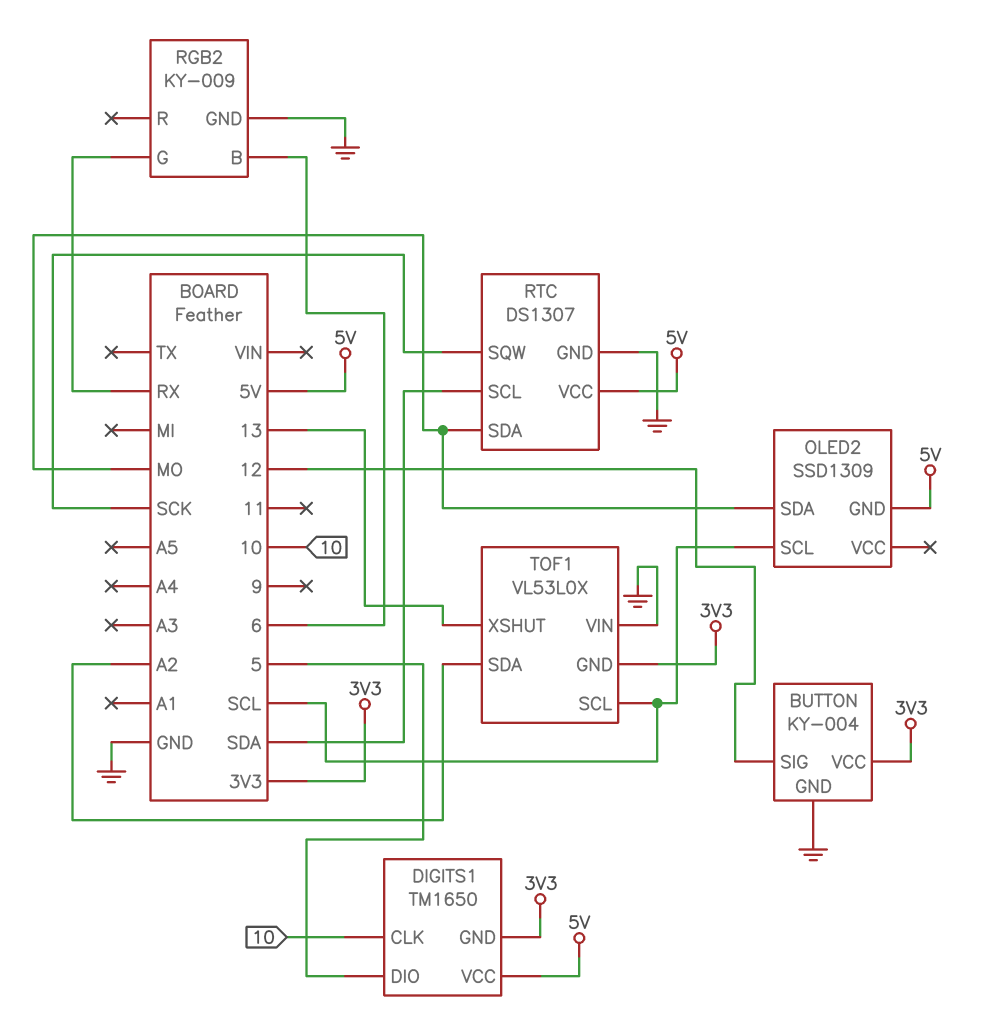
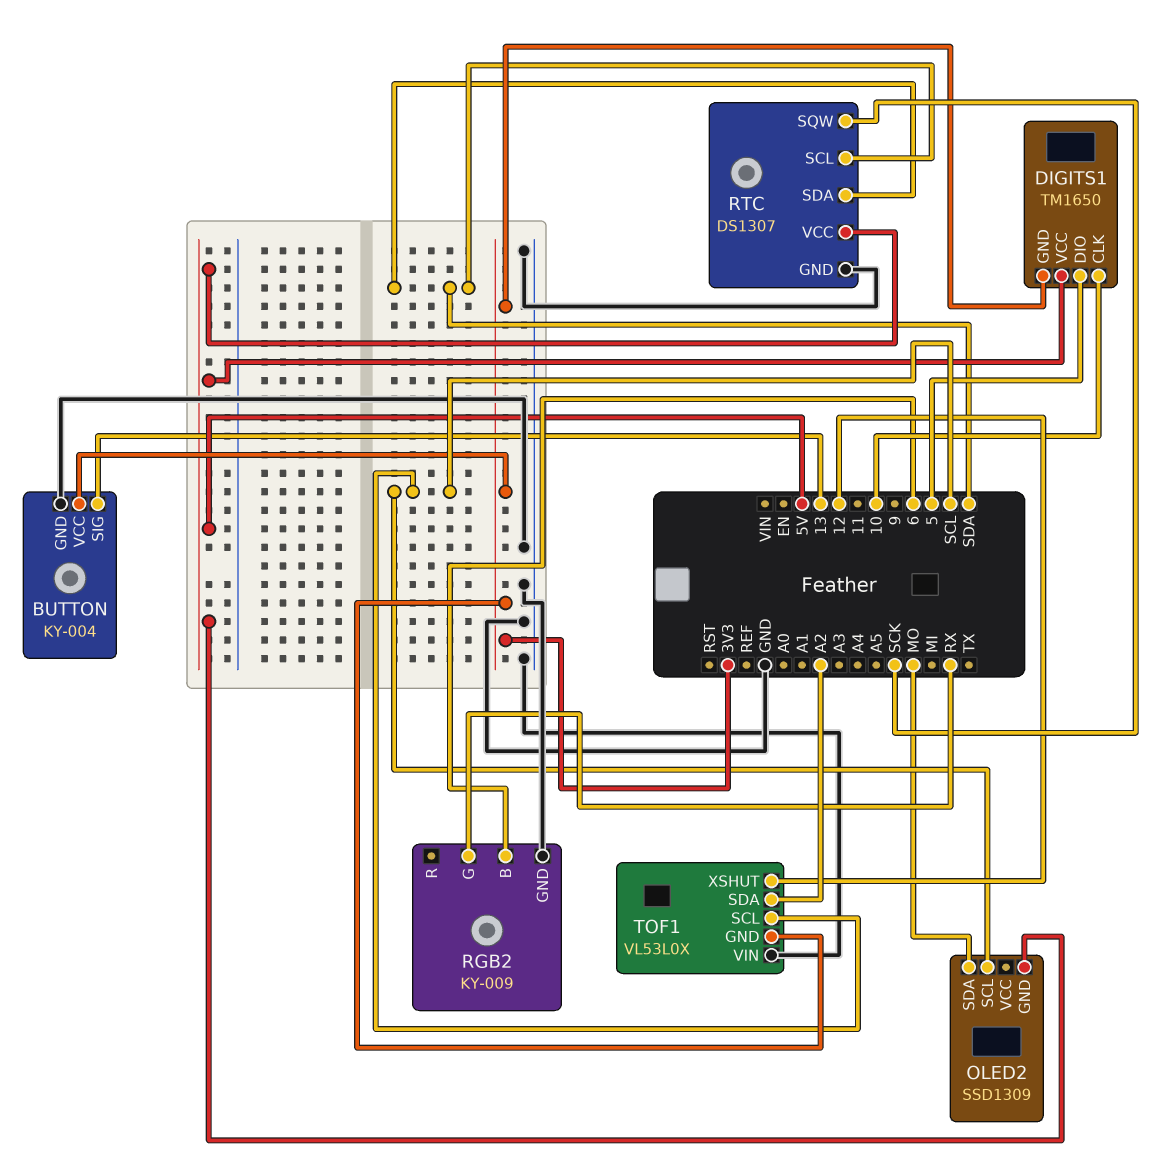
BUTTON pin SIG: 12 -> 13
RTC pin SDA: MO -> SDA
TOF1 pin XSHUT: 13 -> 12

